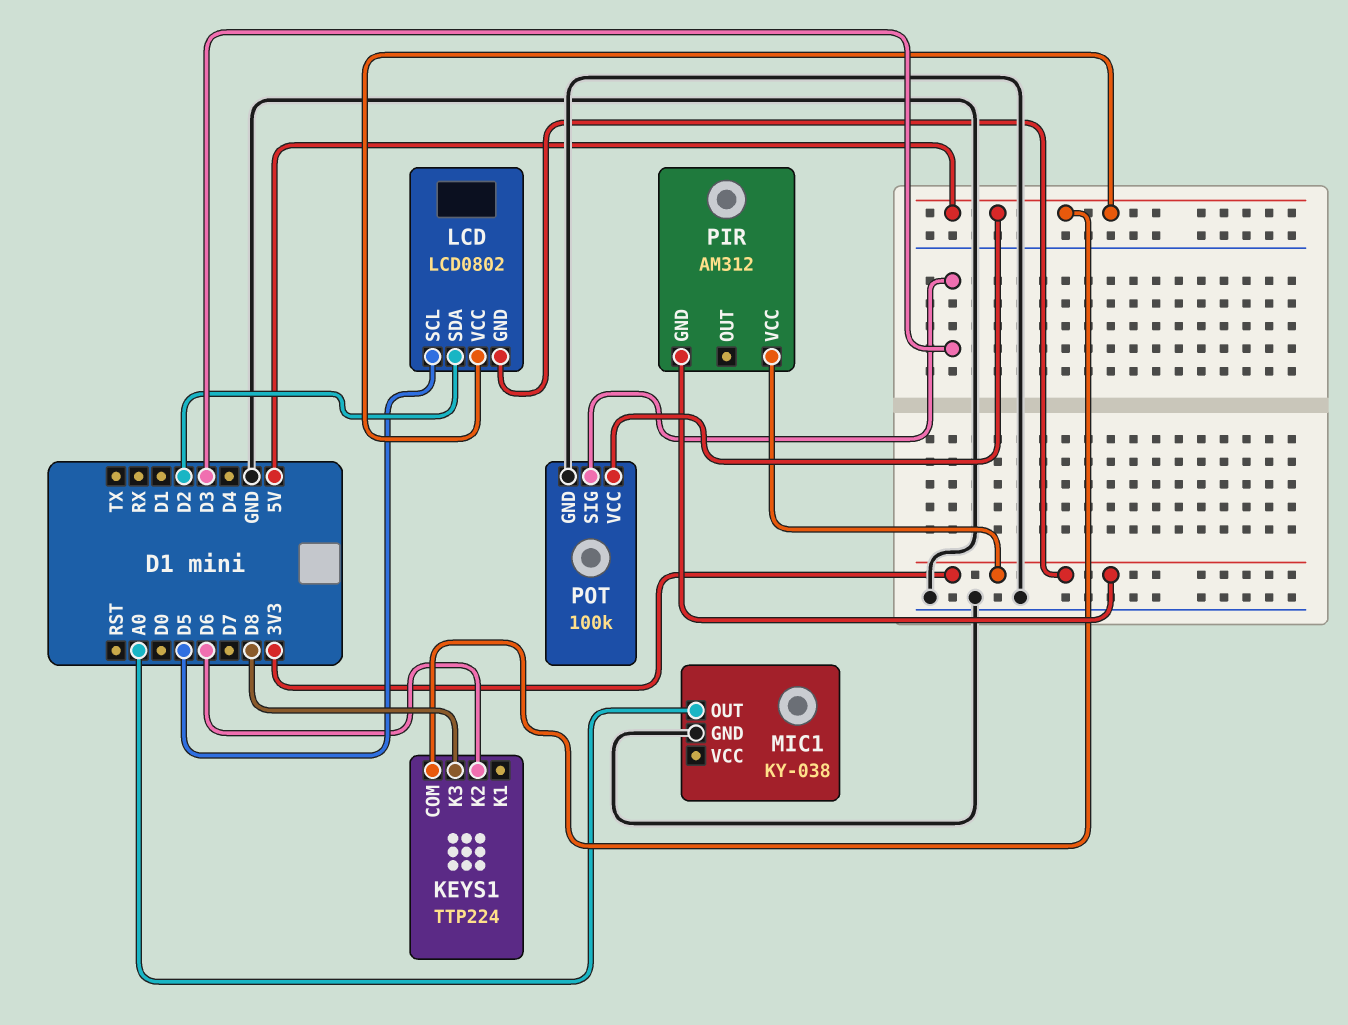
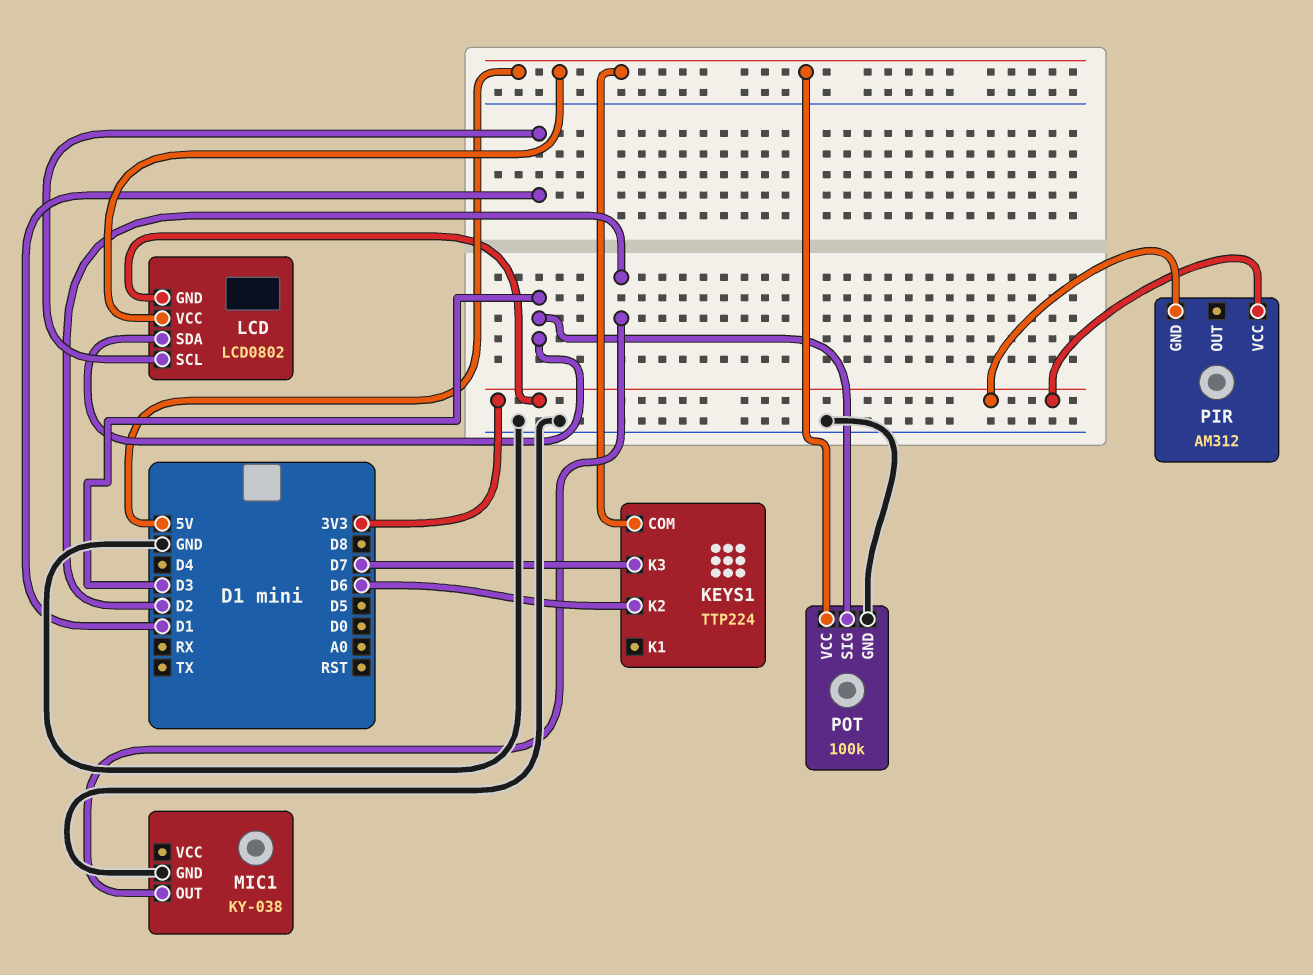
KEYS1 pin K3: D8 -> D7
LCD pin SCL: D5 -> D1
LCD pin SDA: D2 -> D3
MIC1 pin OUT: A0 -> D2

